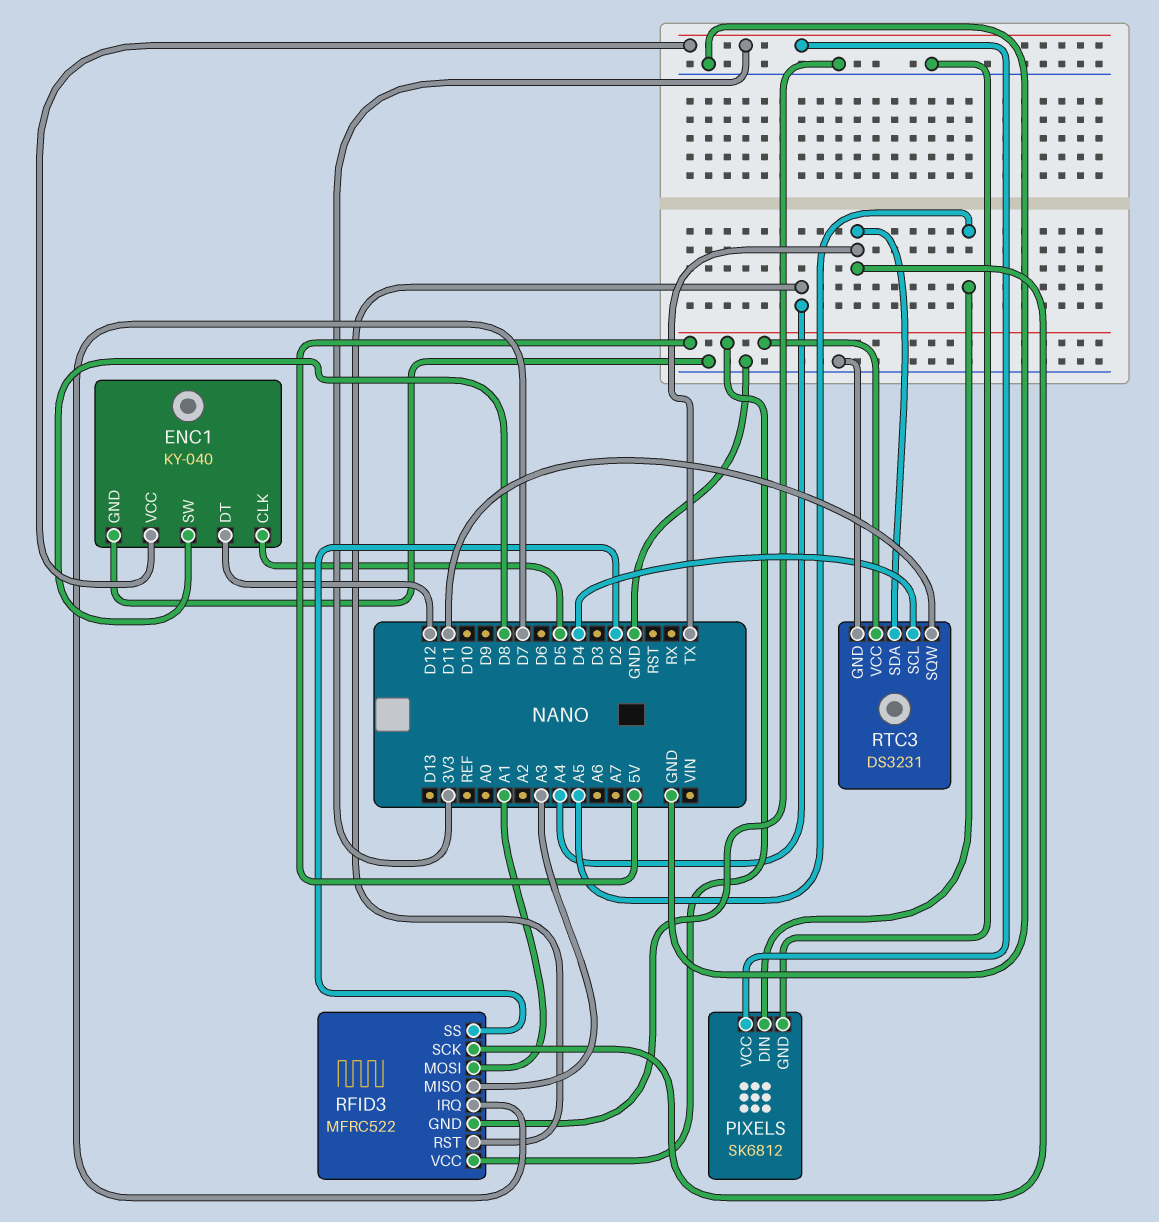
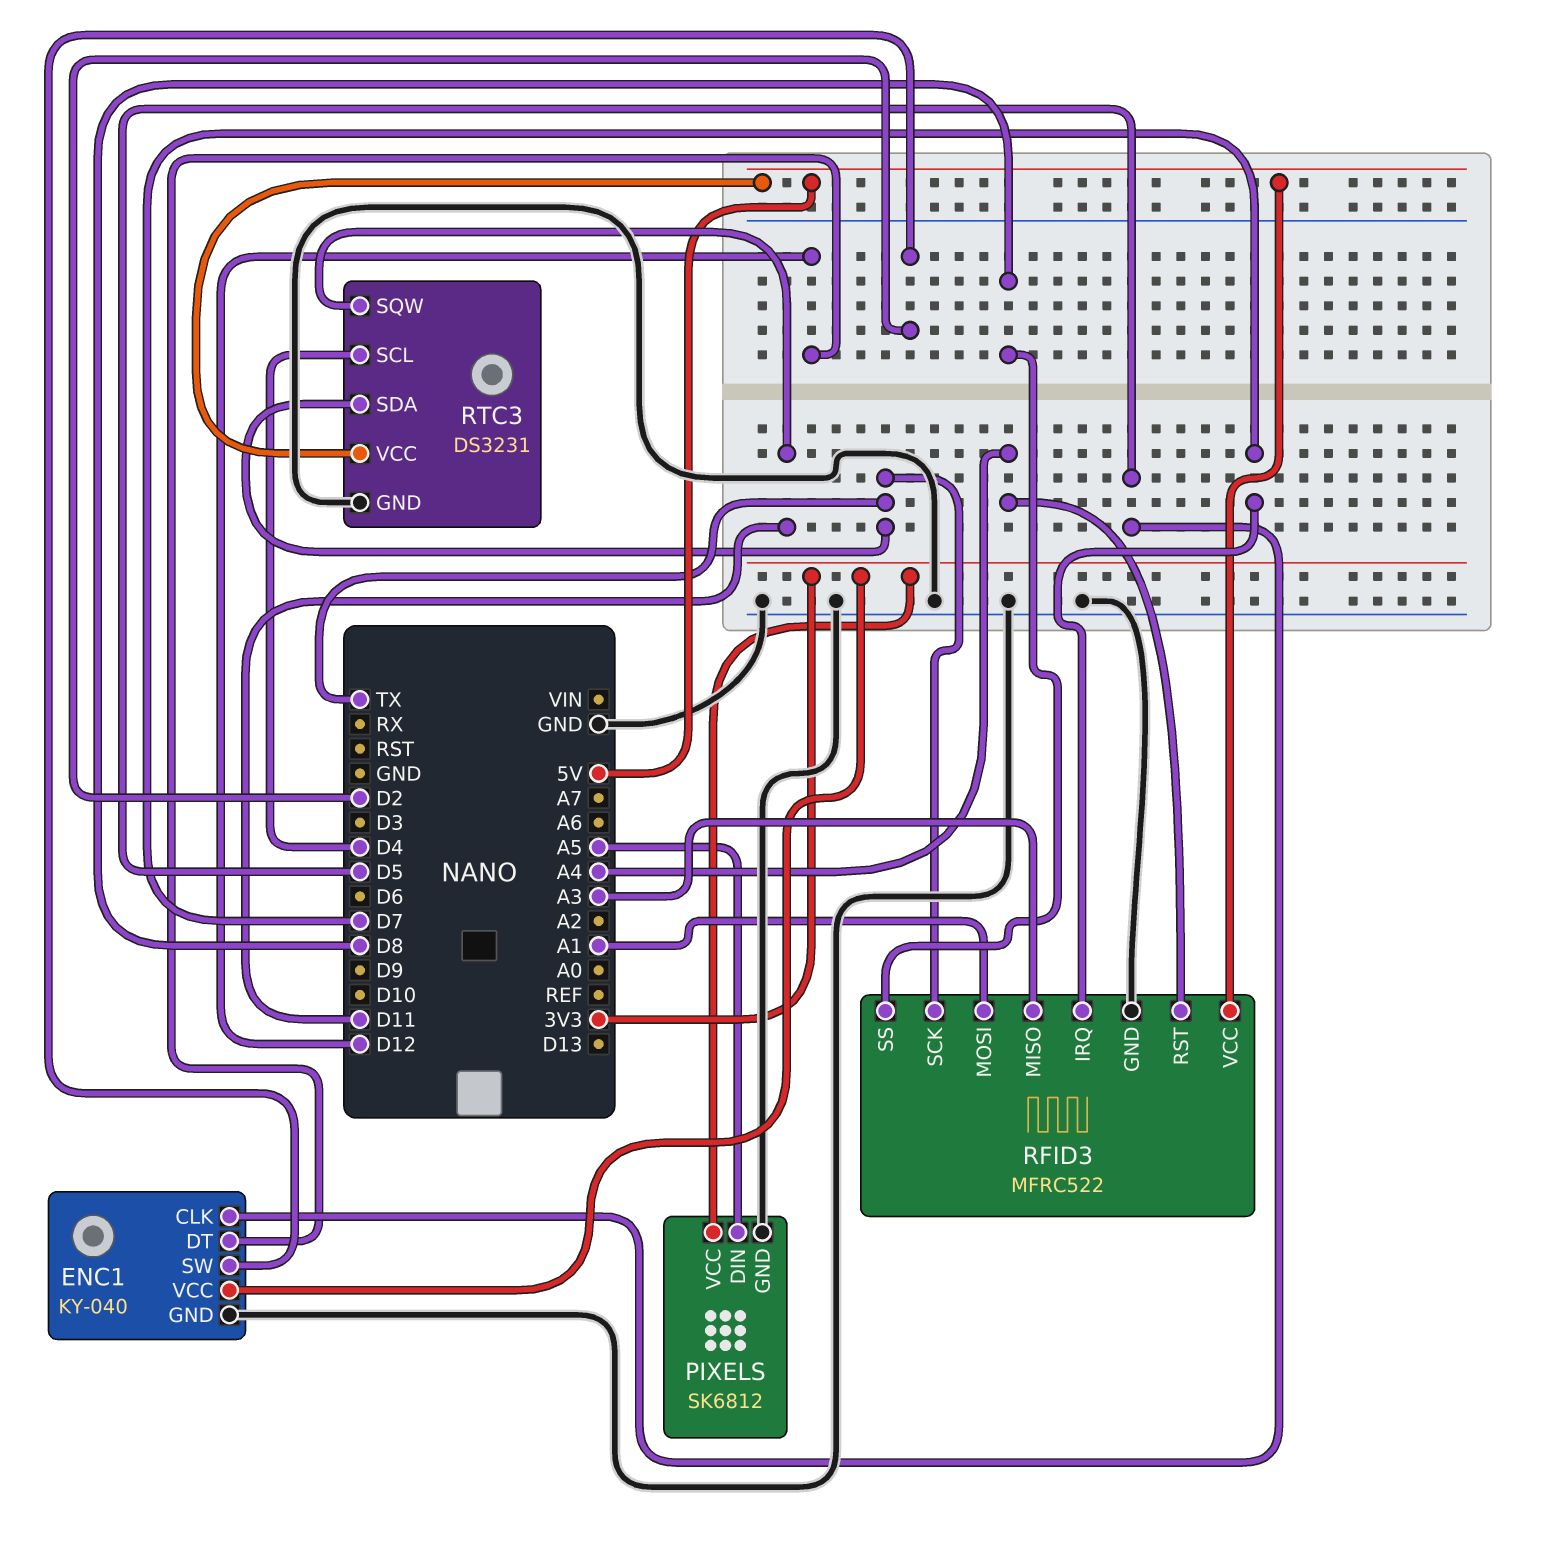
ENC1 pin SW: D8 -> D2
RFID3 pin SS: D2 -> D8

